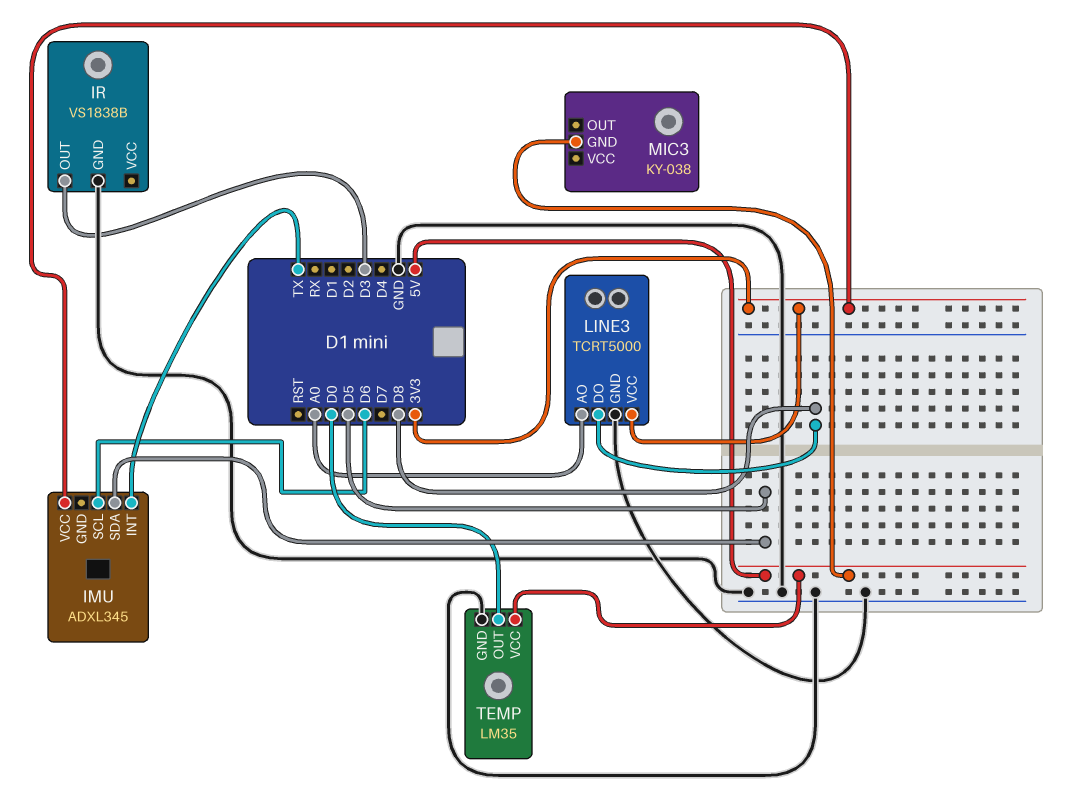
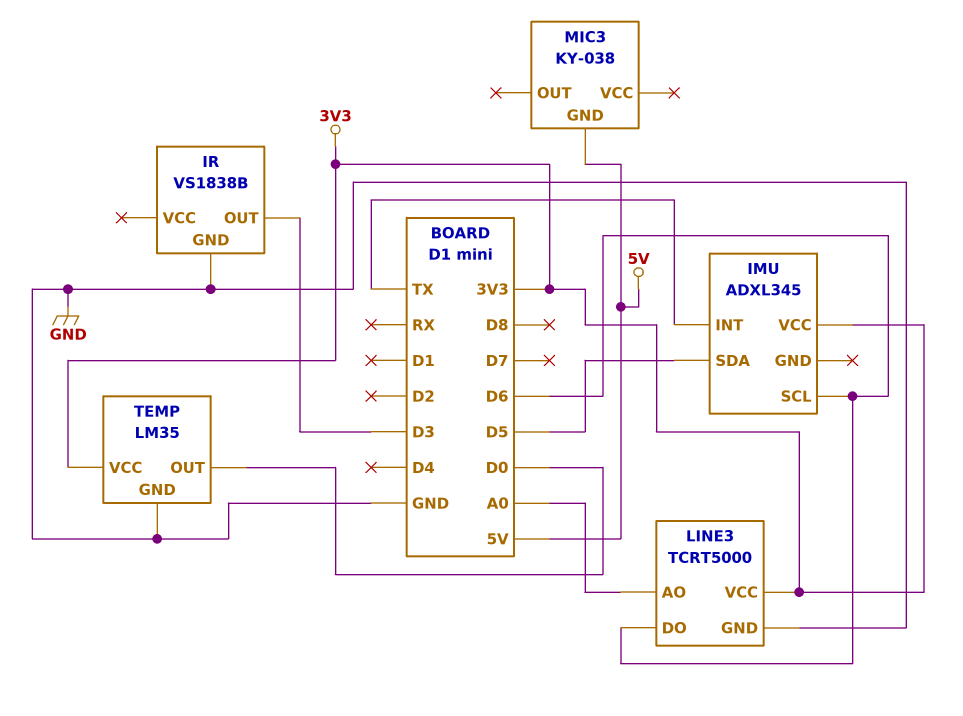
LINE3 pin DO: D8 -> D6
TEMP pin VCC: 5V -> 3V3

